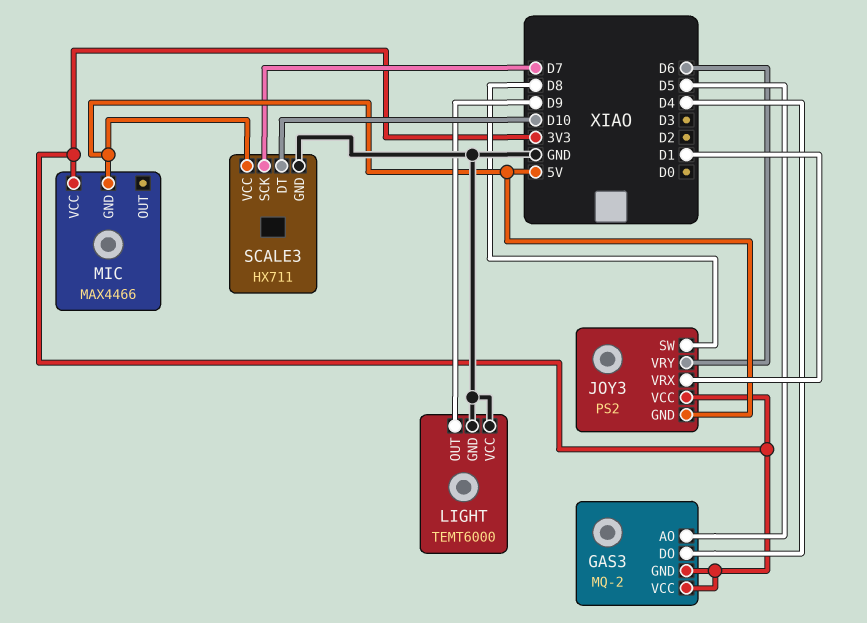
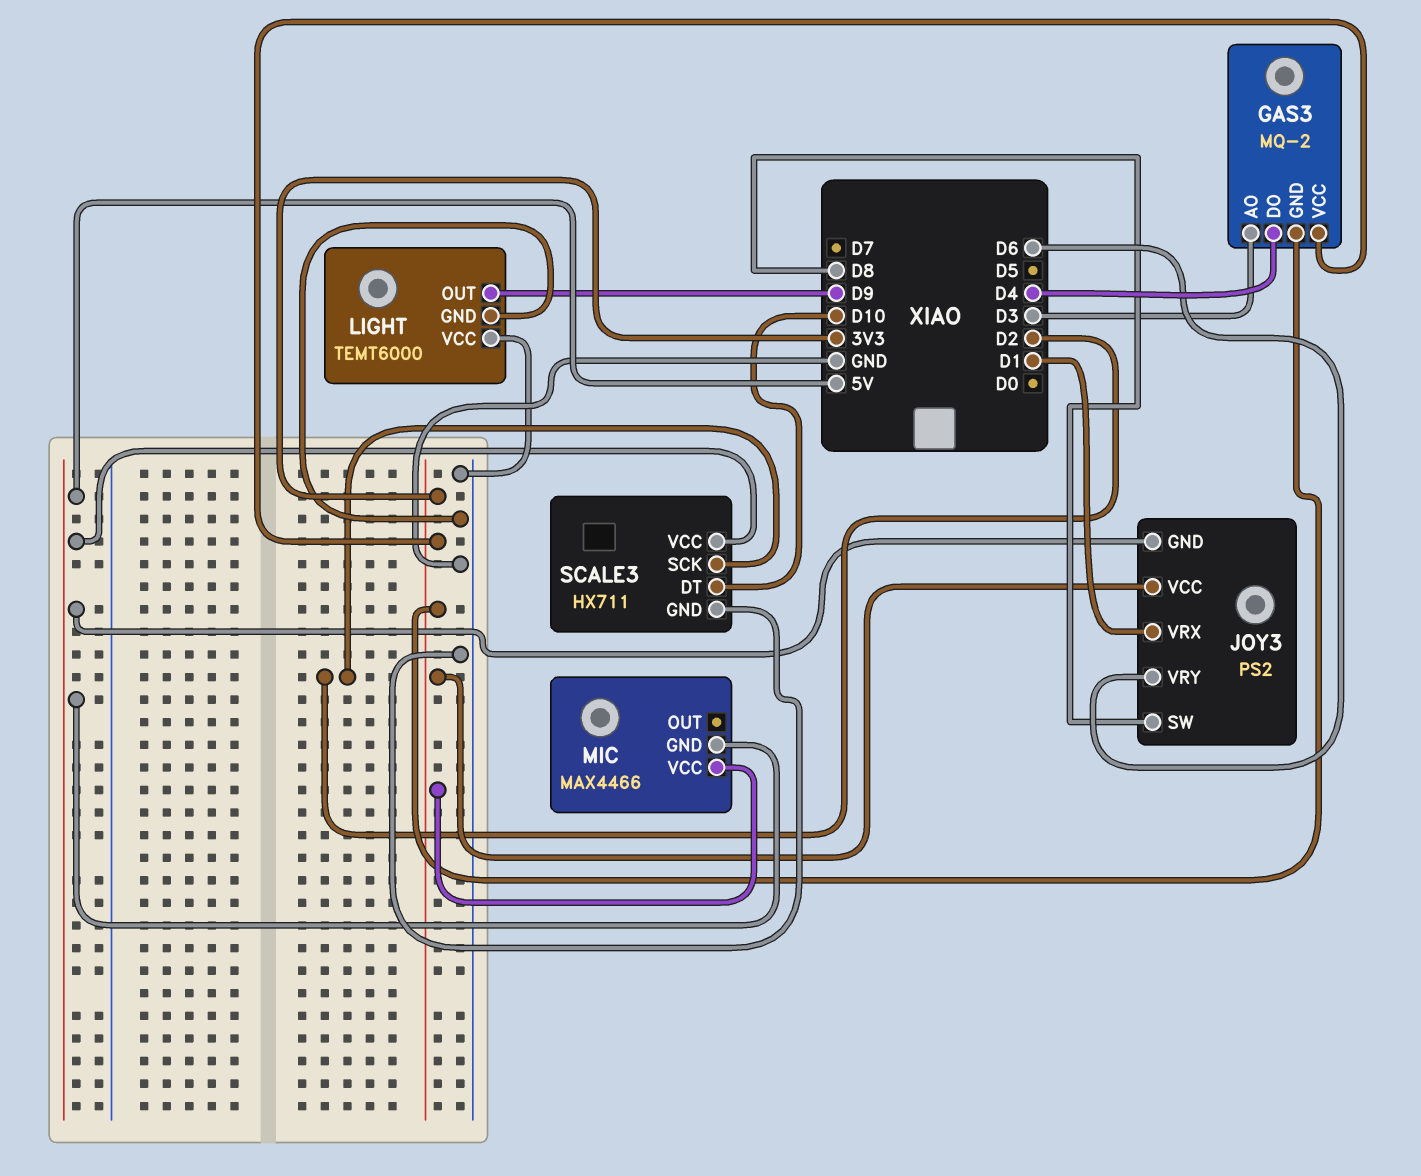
GAS3 pin AO: D5 -> D3
SCALE3 pin SCK: D7 -> D2

